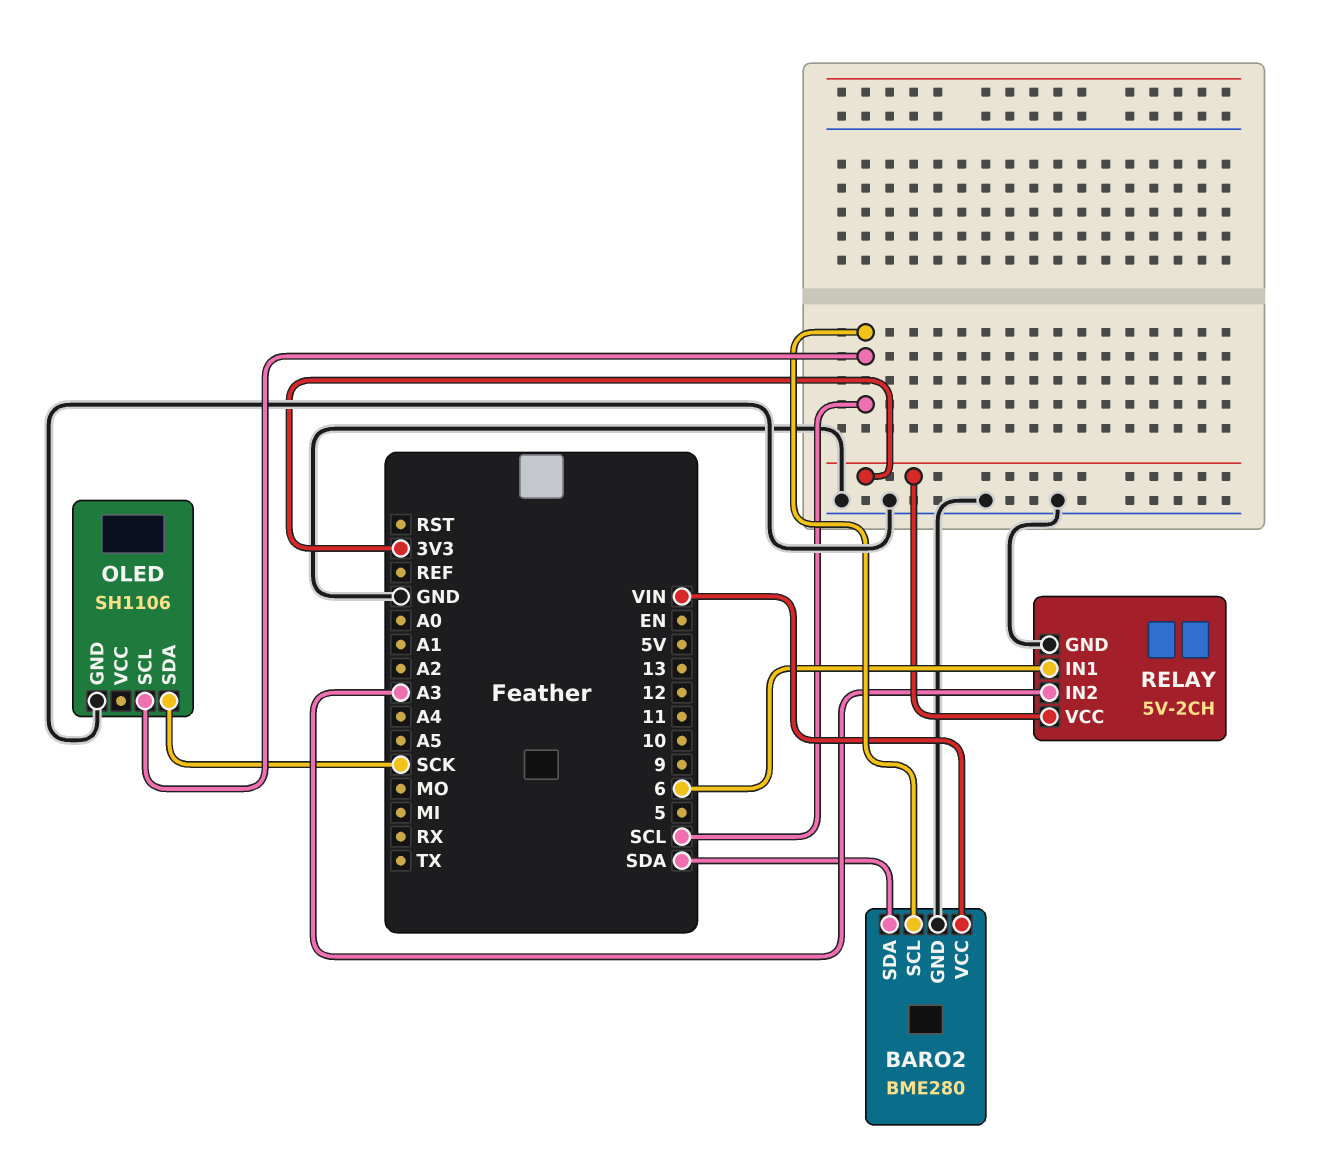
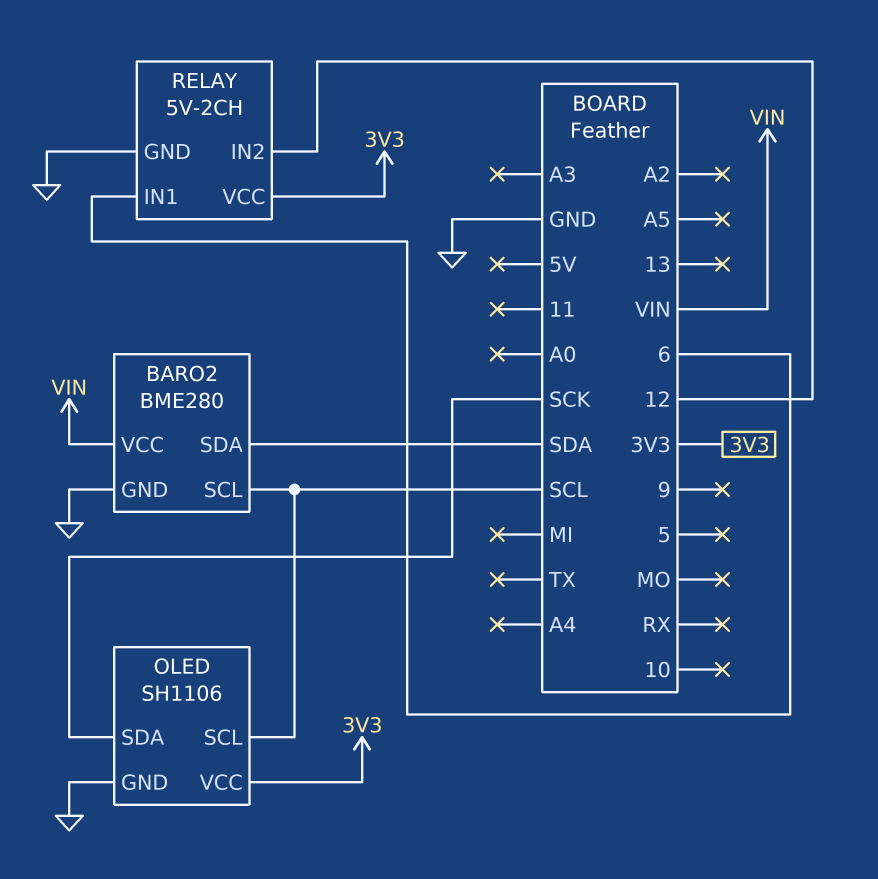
OLED pin VCC: none -> 3V3
RELAY pin IN2: A3 -> 12

